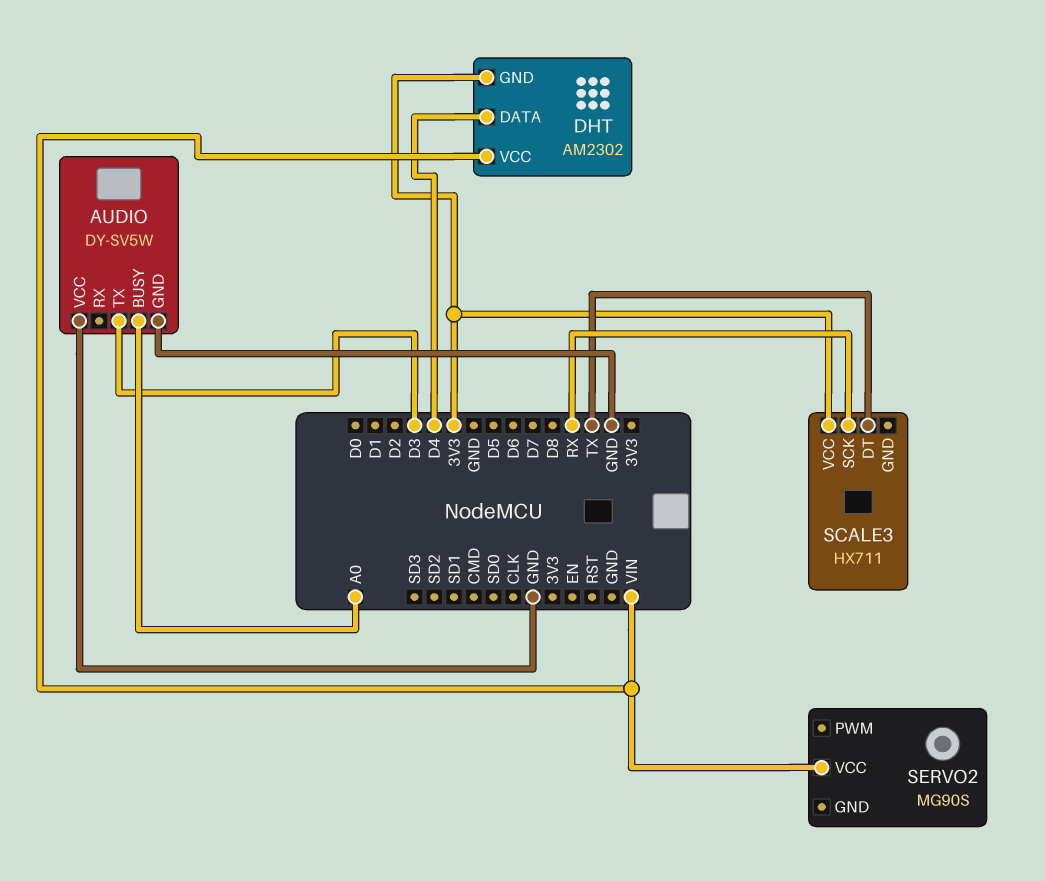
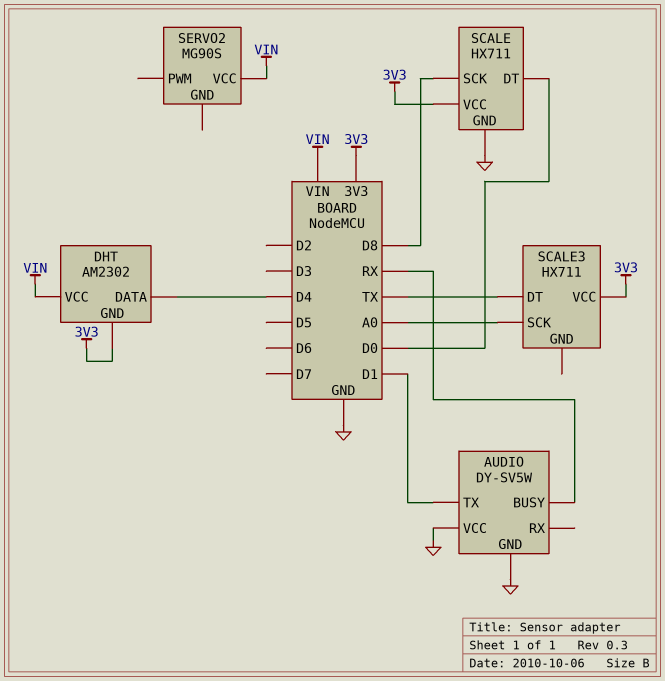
AUDIO pin BUSY: A0 -> RX
AUDIO pin TX: D3 -> D1
SCALE: none -> HX711
SCALE pin DT: none -> D0
SCALE pin GND: none -> GND
SCALE pin SCK: none -> D8
SCALE pin VCC: none -> 3V3
SCALE3 pin SCK: RX -> A0

